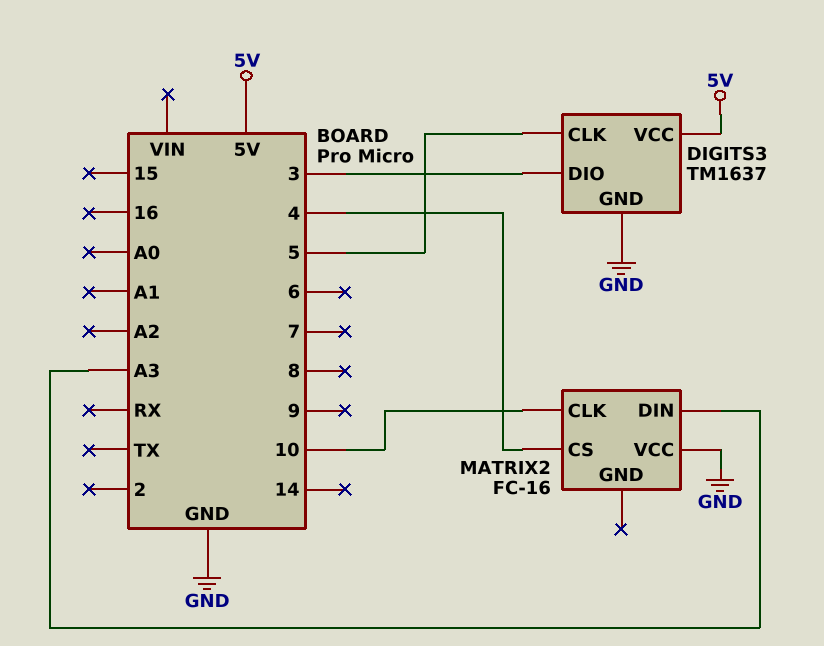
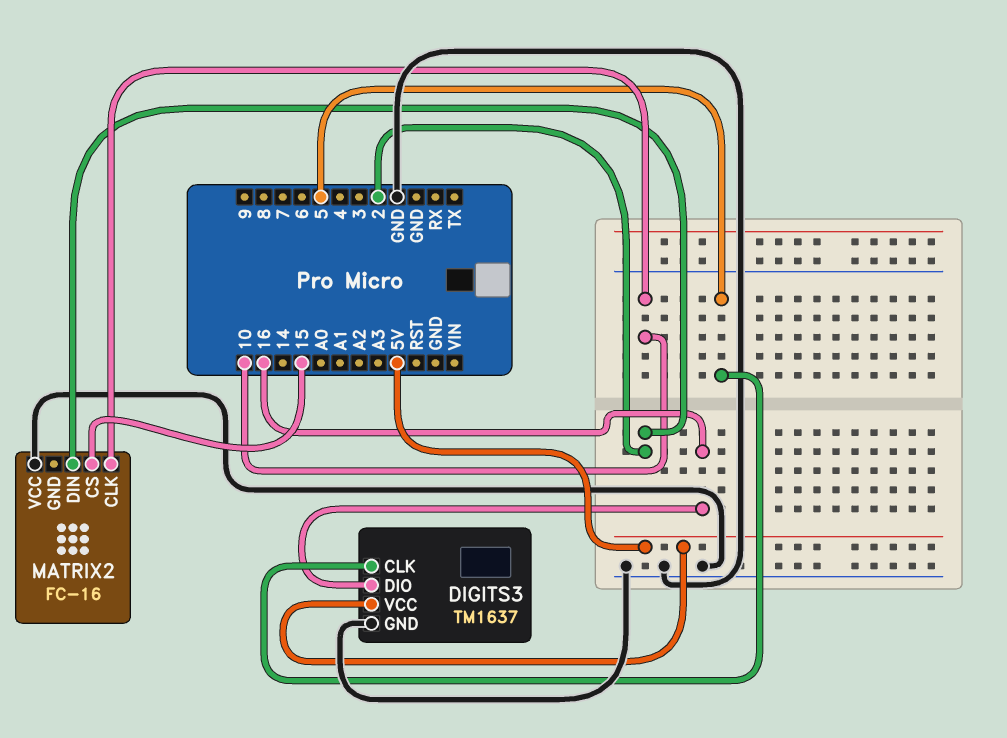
DIGITS3 pin DIO: 3 -> 16
MATRIX2 pin CS: 4 -> 15
MATRIX2 pin DIN: A3 -> 2

